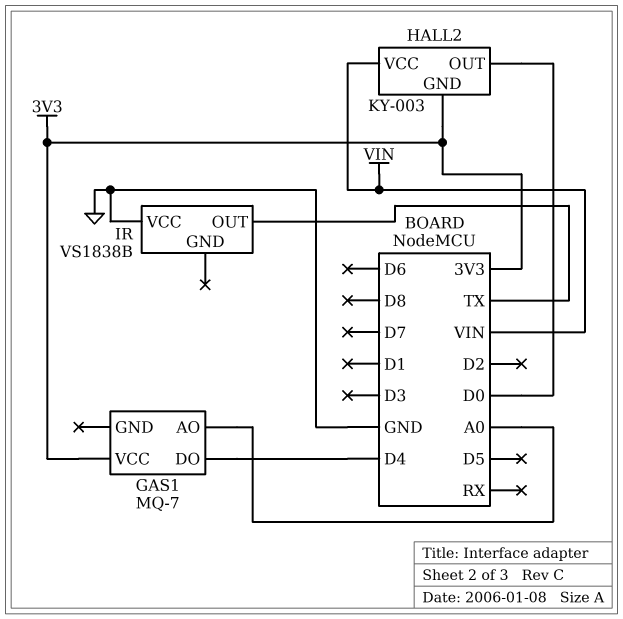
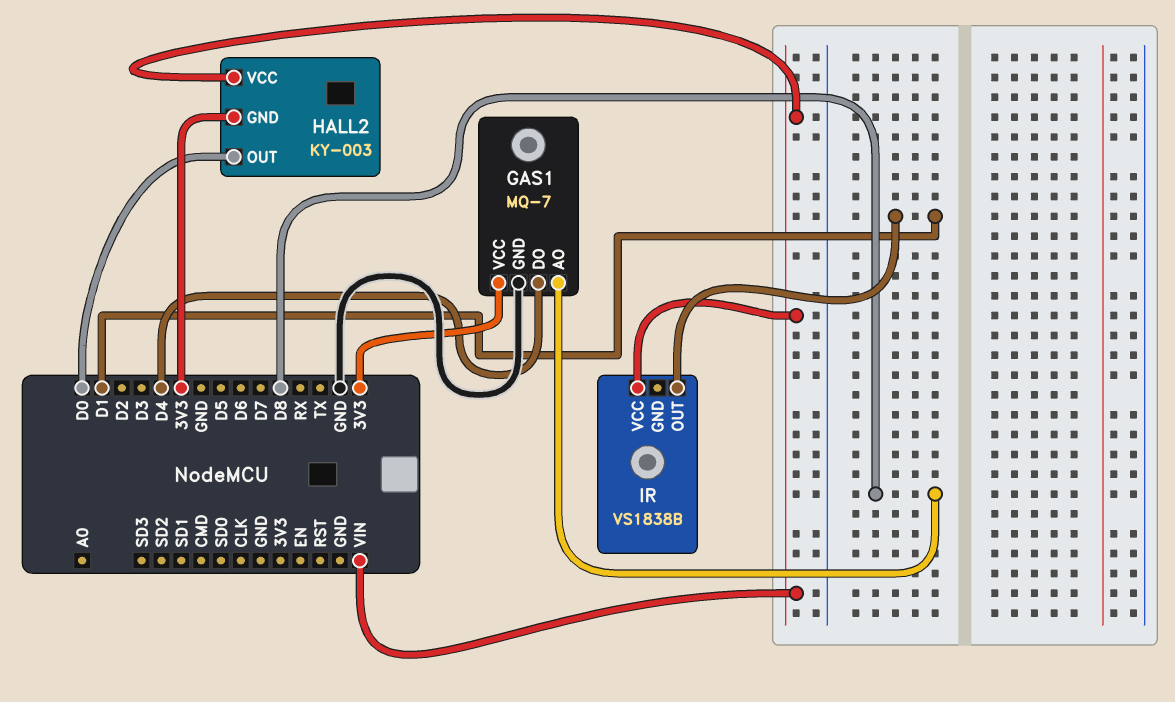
GAS1 pin AO: A0 -> D8
GAS1 pin GND: none -> GND
IR pin OUT: TX -> D1
IR pin VCC: GND -> VIN

